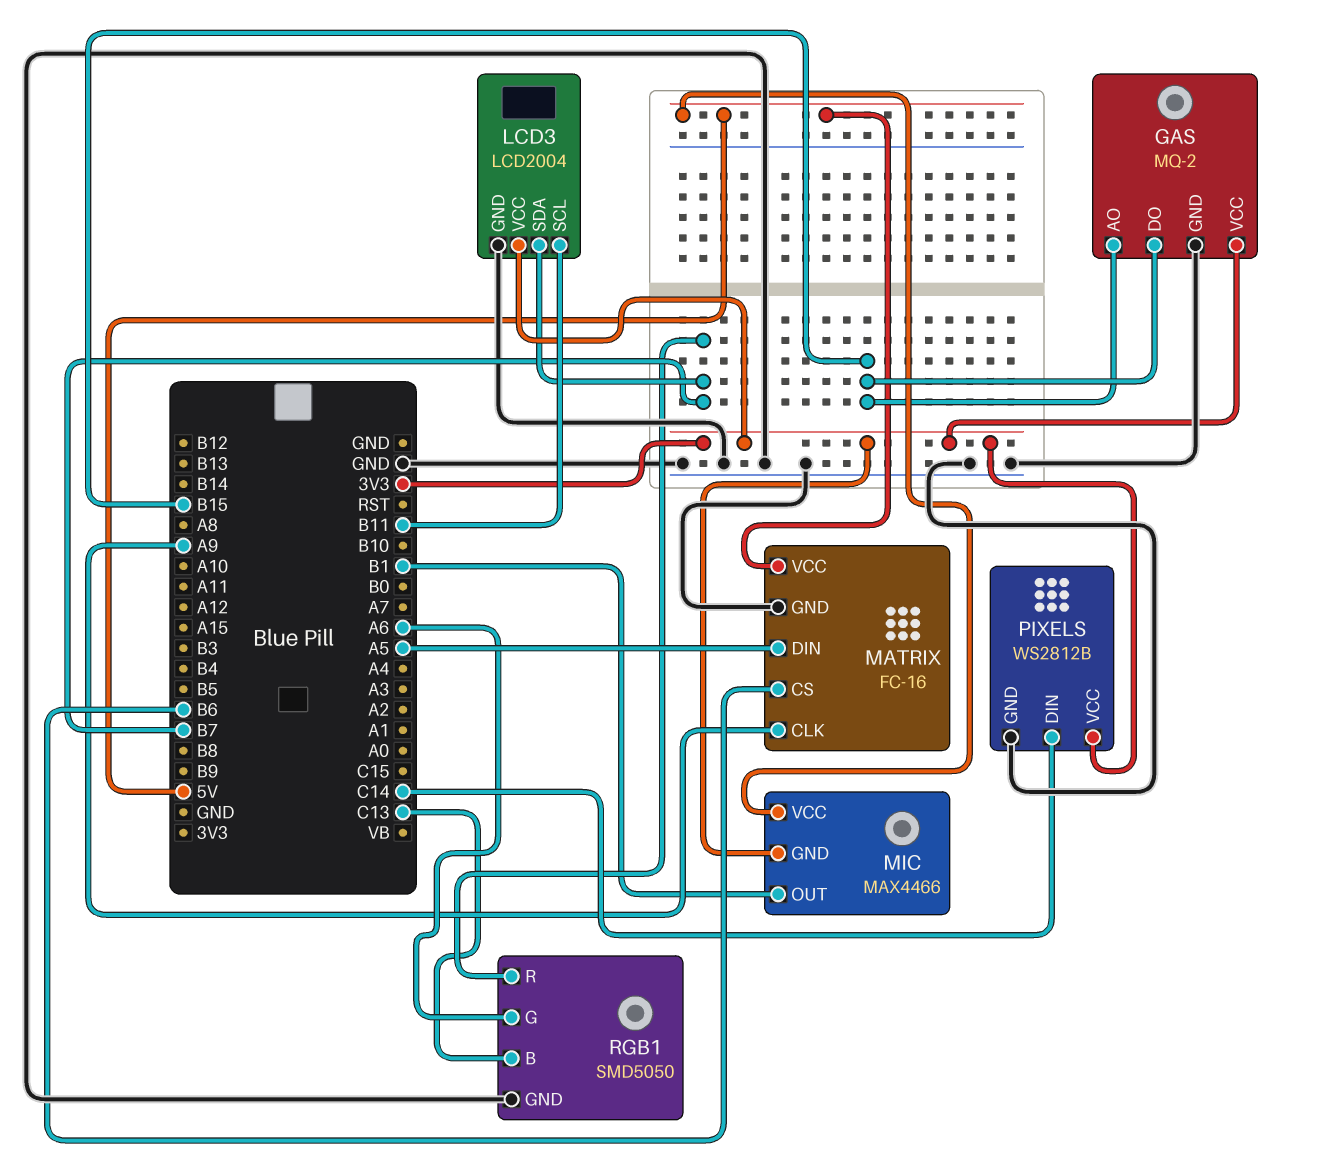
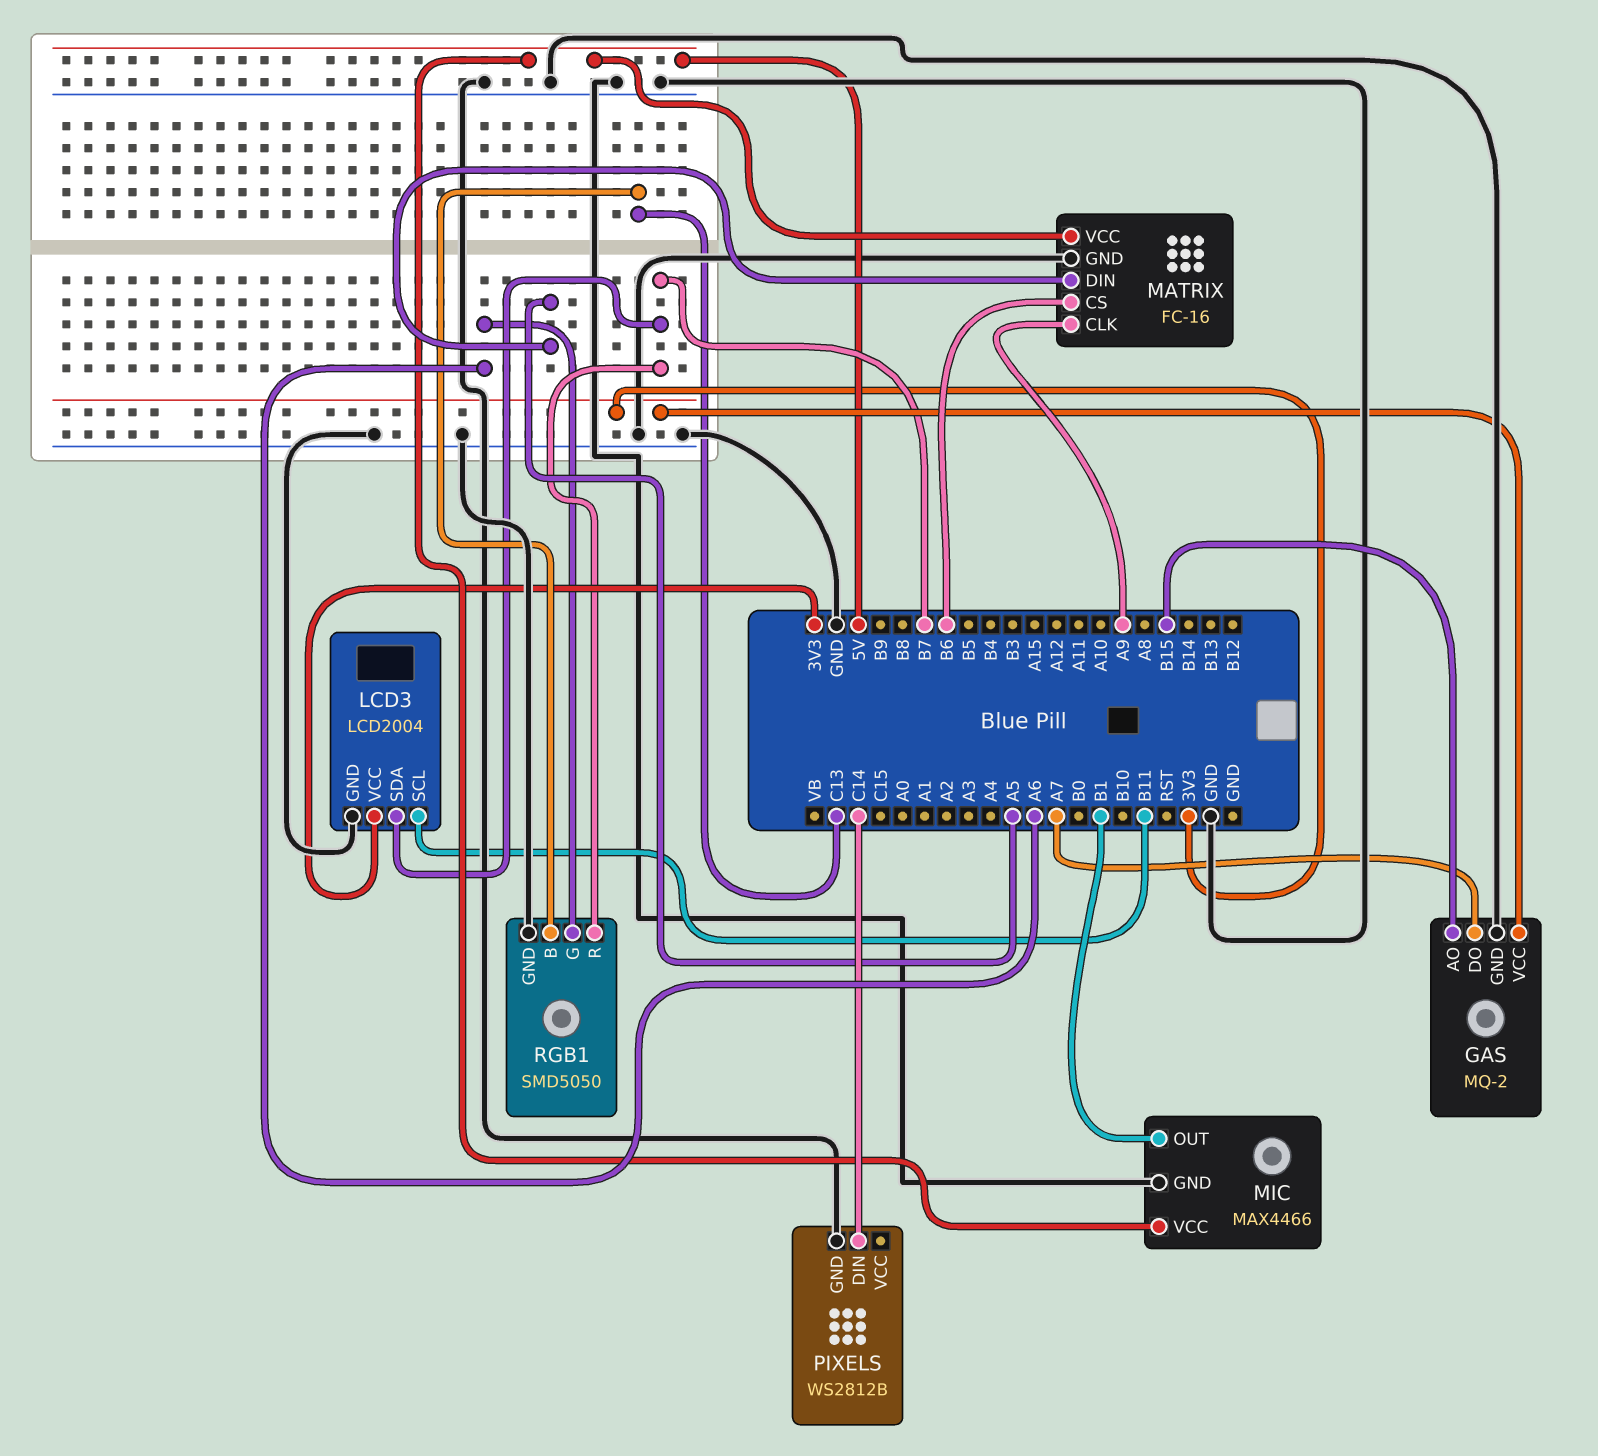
GAS pin DO: B15 -> A7
MIC pin GND: 3V3 -> GND
PIXELS pin VCC: 3V3 -> none

